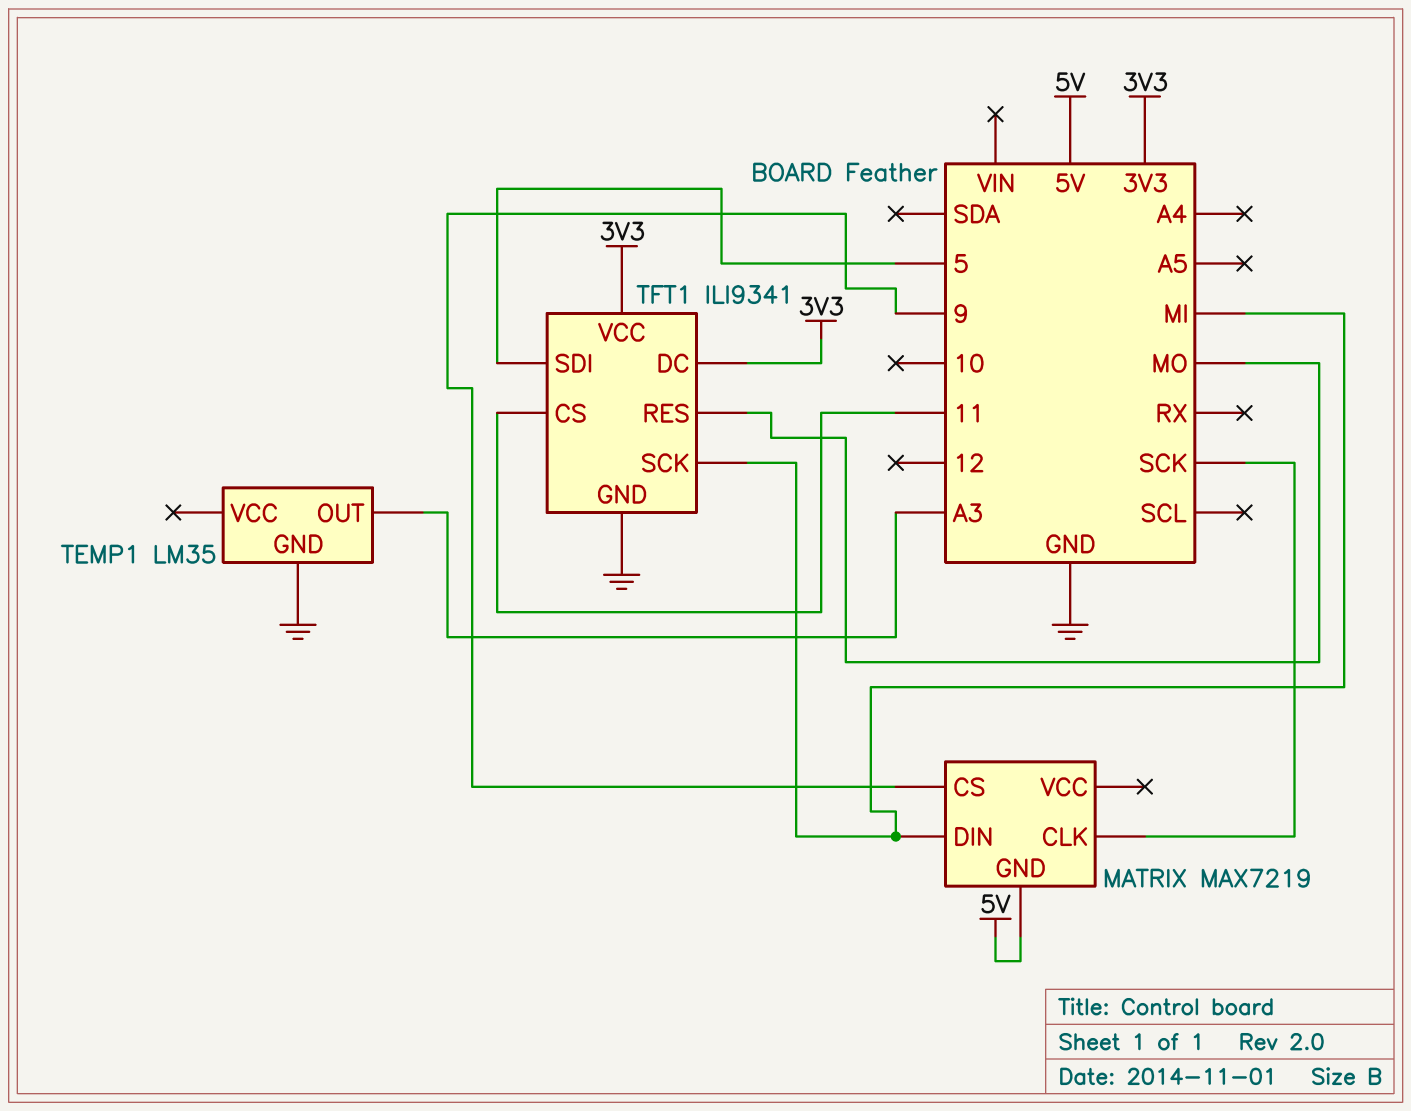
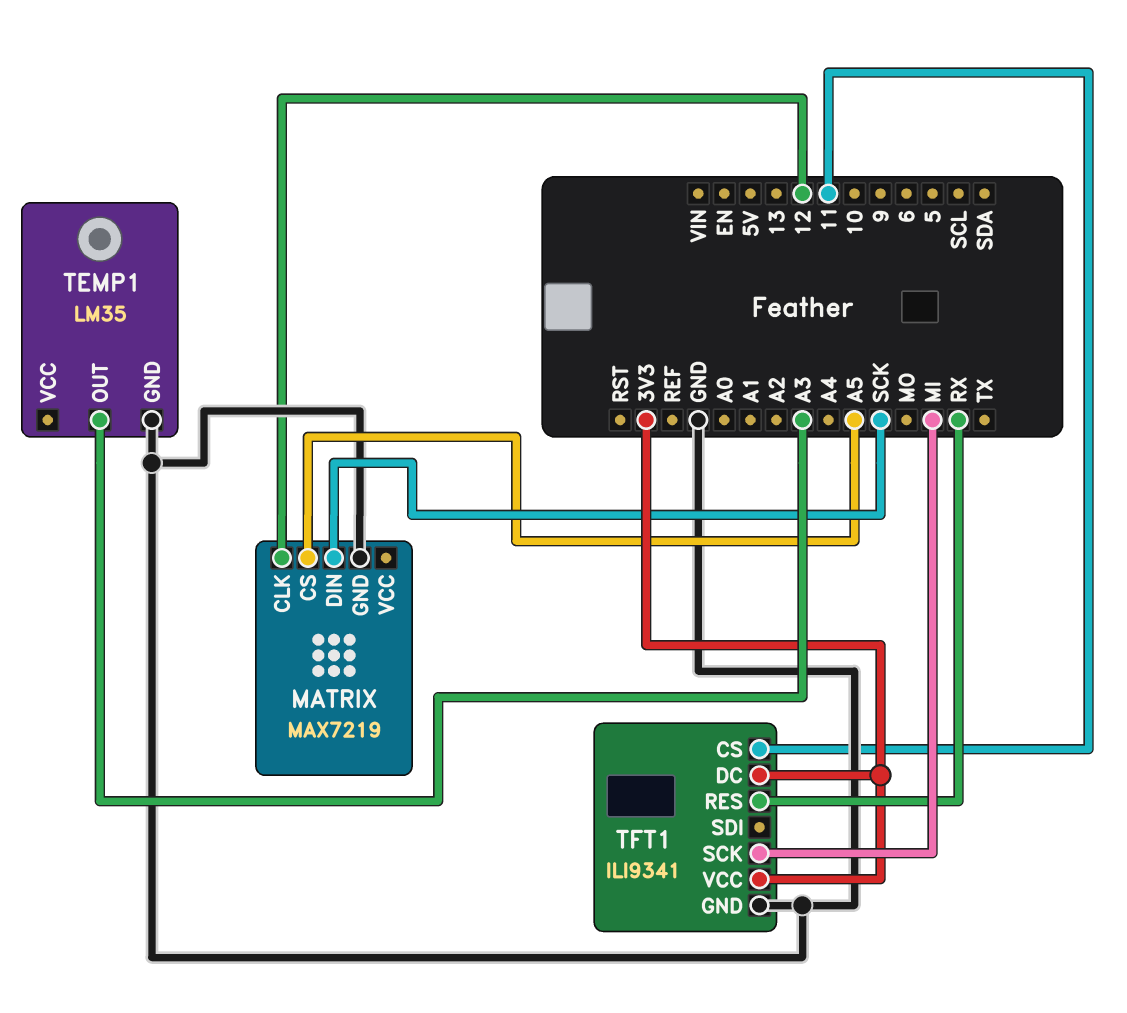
MATRIX pin CLK: SCK -> 12
MATRIX pin CS: 9 -> A5
MATRIX pin DIN: MI -> SCK
MATRIX pin GND: 5V -> GND
TFT1 pin RES: MO -> RX
TFT1 pin SDI: 5 -> none

